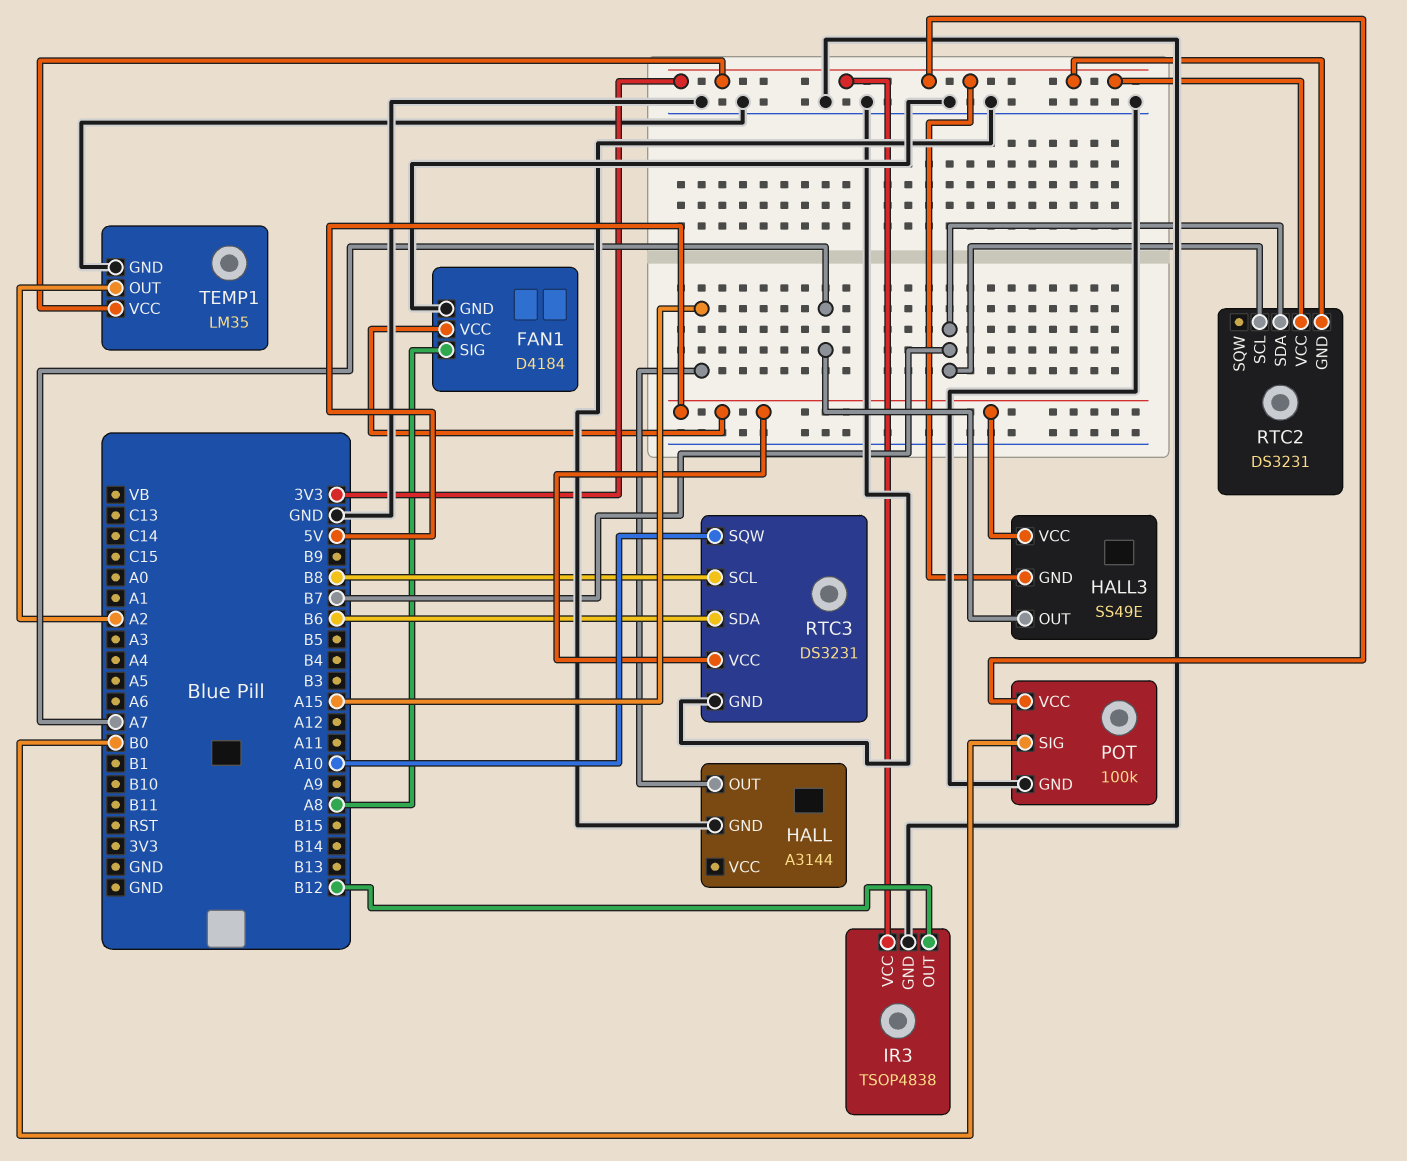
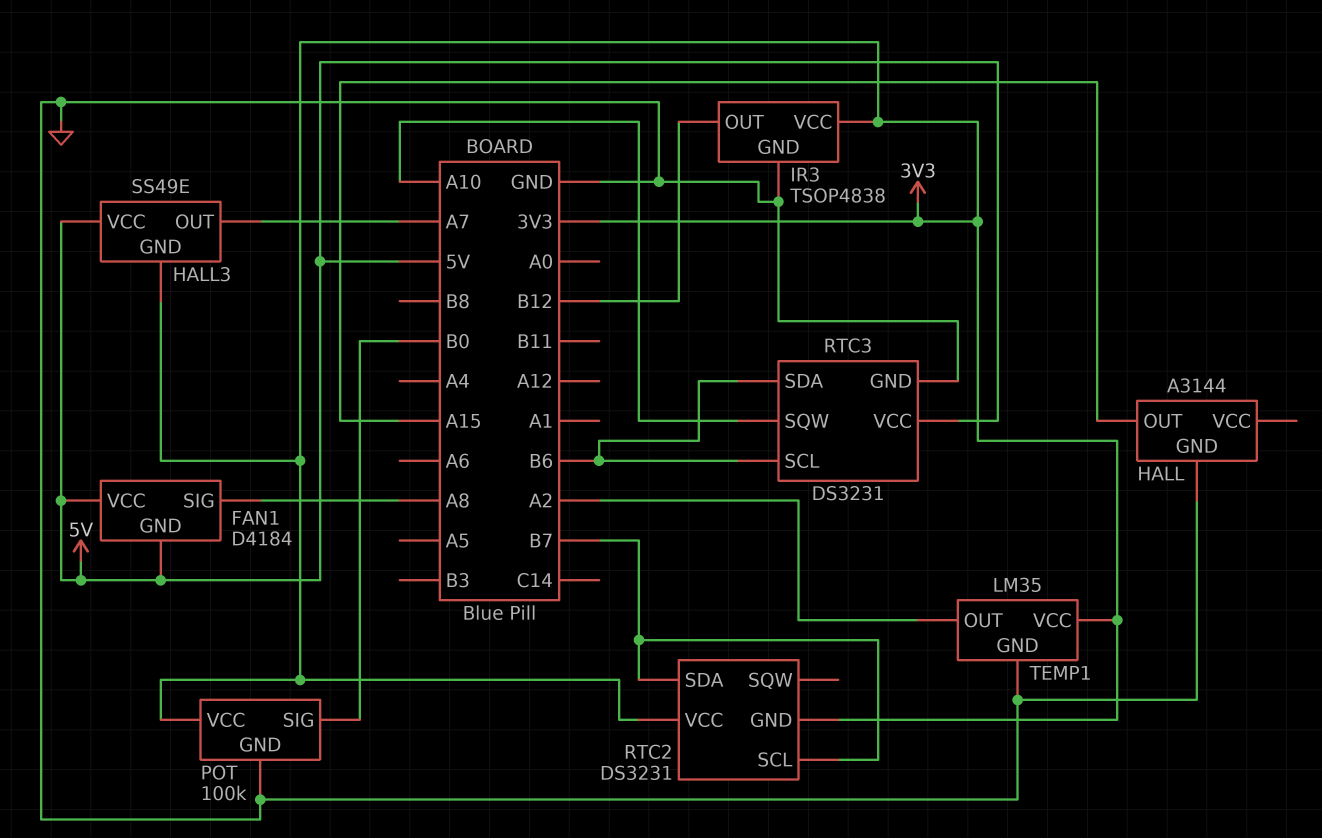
FAN1 pin GND: GND -> 5V
RTC3 pin SCL: B8 -> B6

